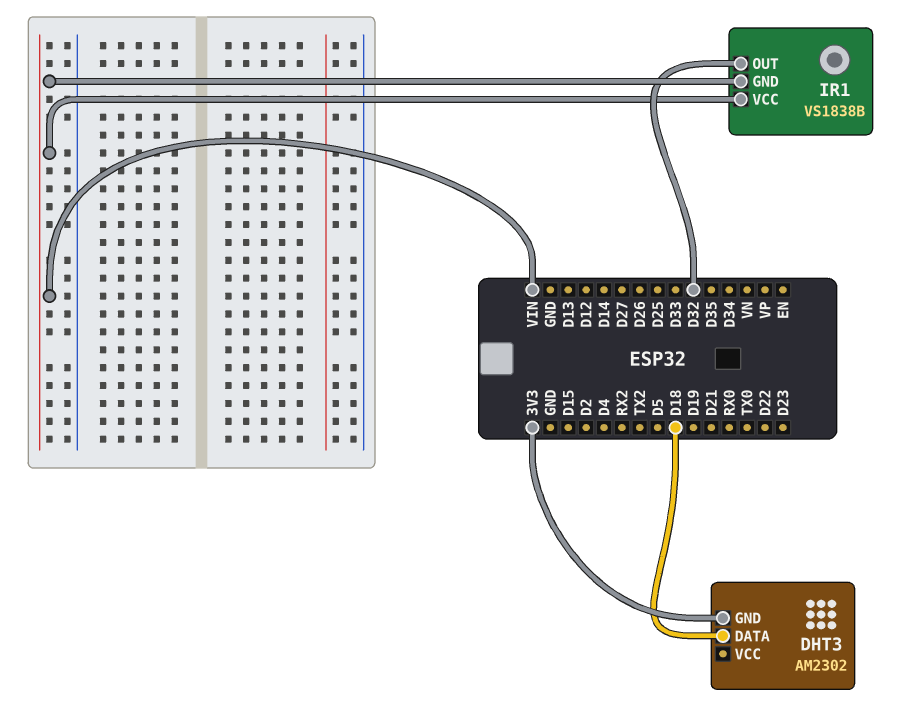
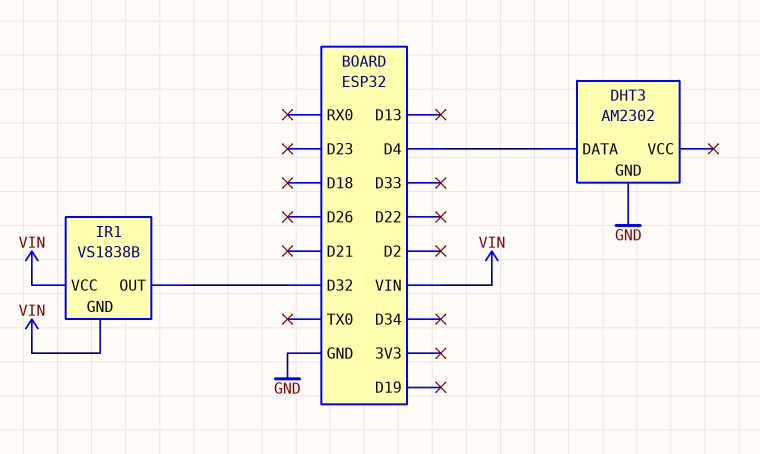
DHT3 pin DATA: D18 -> D4
DHT3 pin GND: 3V3 -> GND

